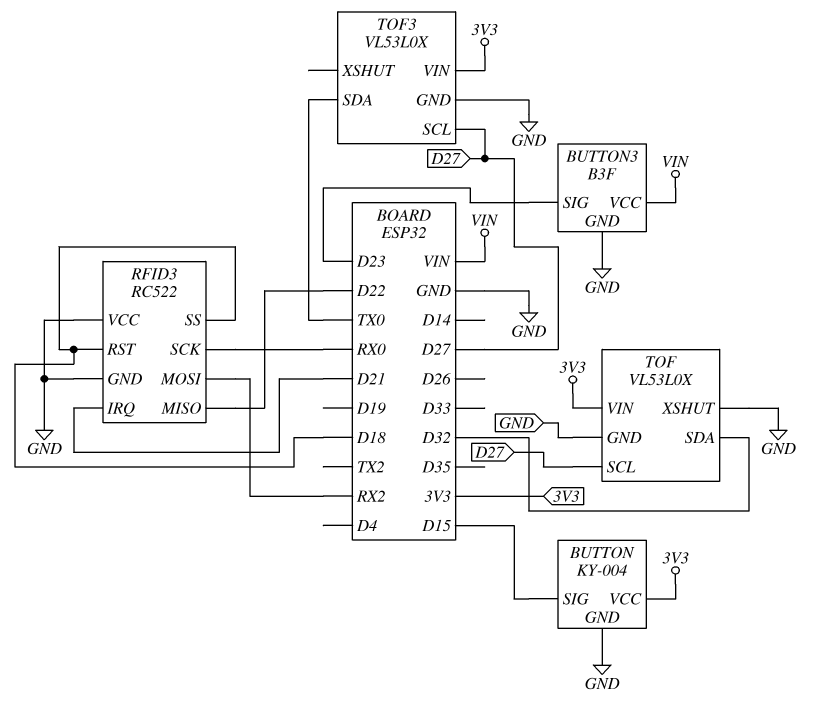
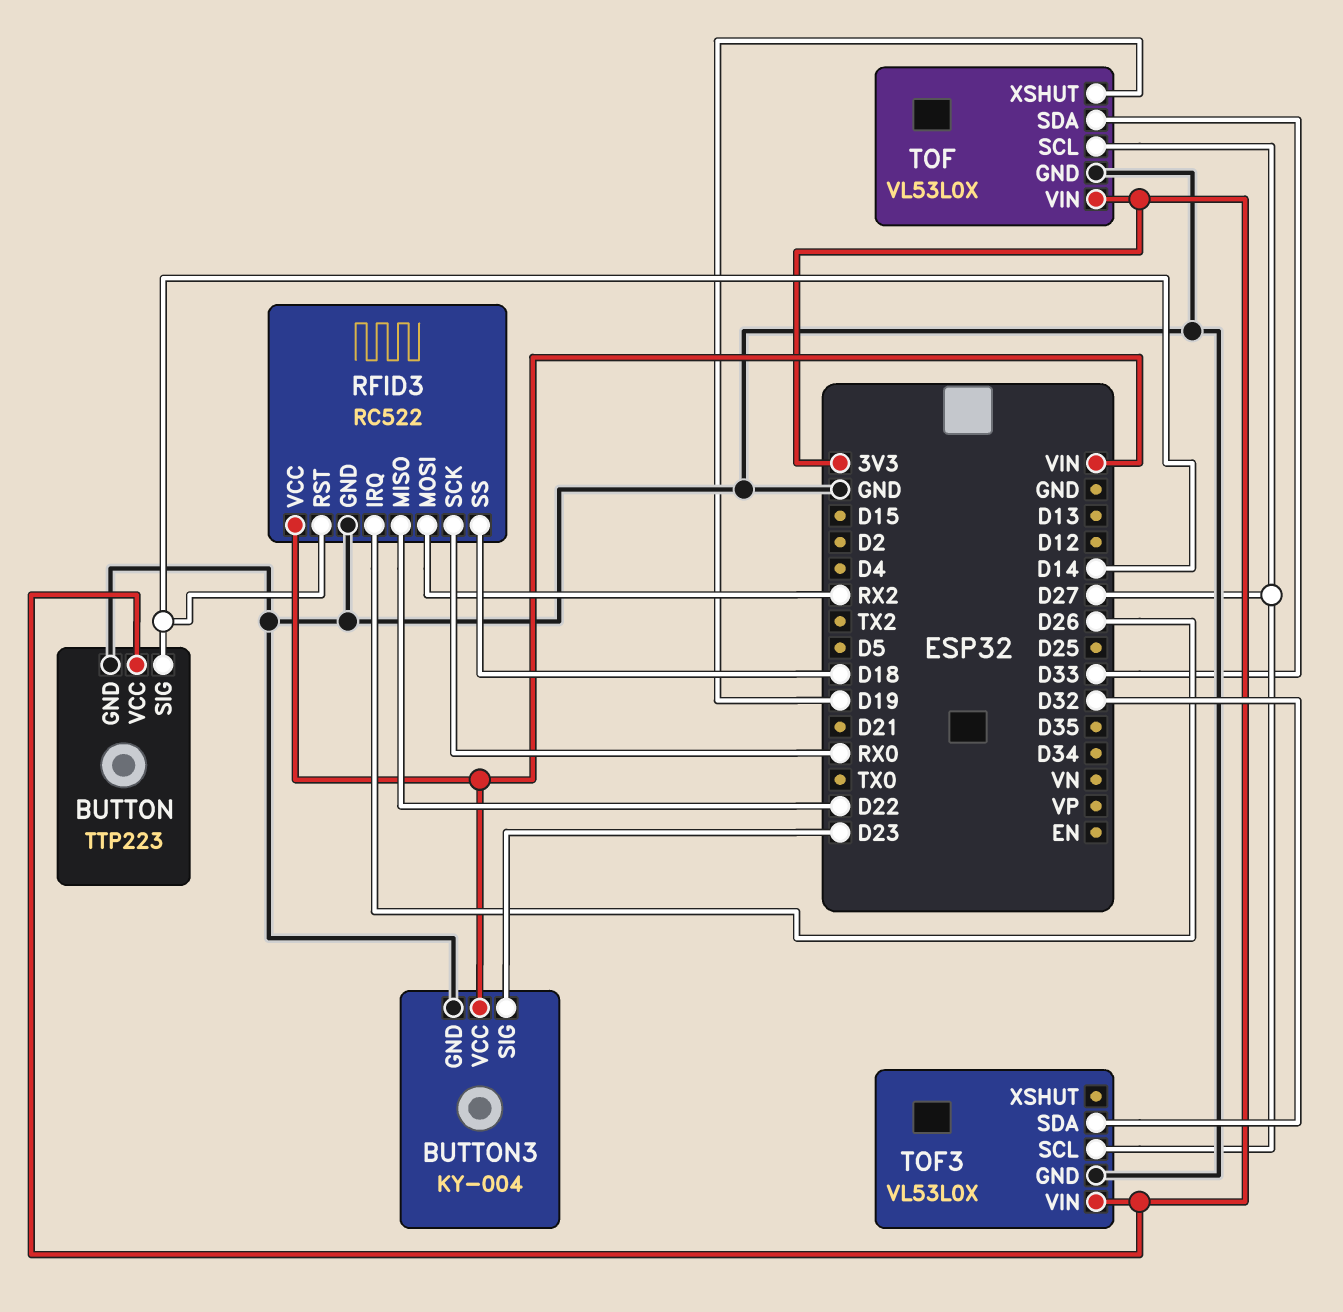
BUTTON: KY-004 -> TTP223
BUTTON pin SIG: D15 -> D14
BUTTON3: B3F -> KY-004
RFID3 pin IRQ: D21 -> D26
RFID3 pin RST: D18 -> D14
RFID3 pin VCC: GND -> VIN
TOF pin SDA: D32 -> D33
TOF pin XSHUT: GND -> D19
TOF3 pin SDA: TX0 -> D32

